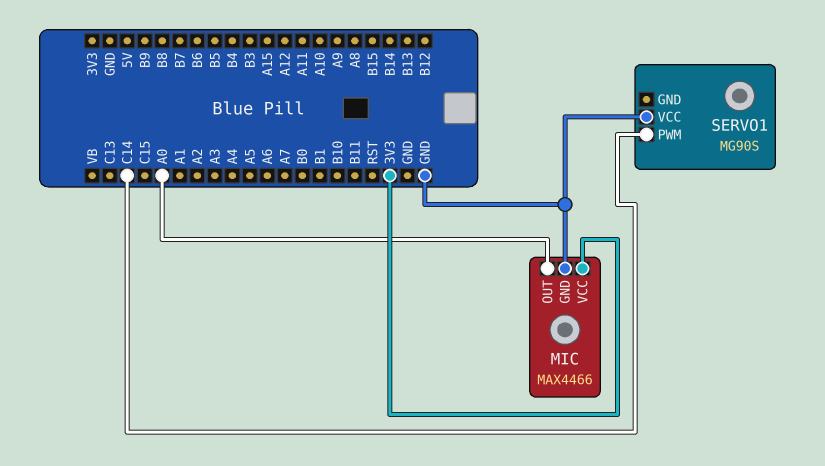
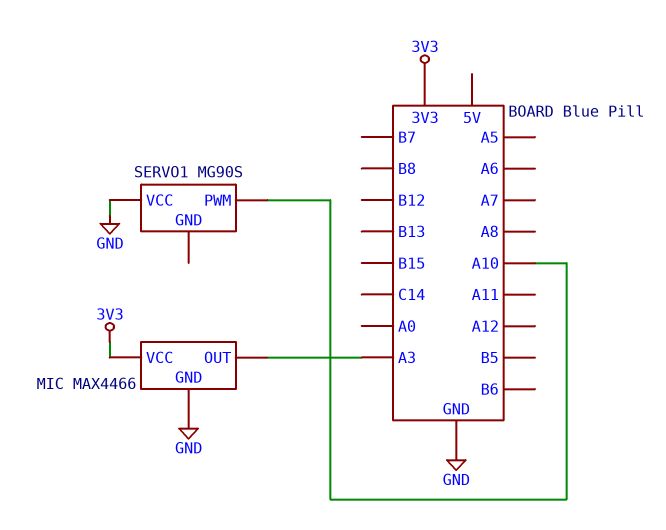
MIC pin OUT: A0 -> A3
SERVO1 pin PWM: C14 -> A10

